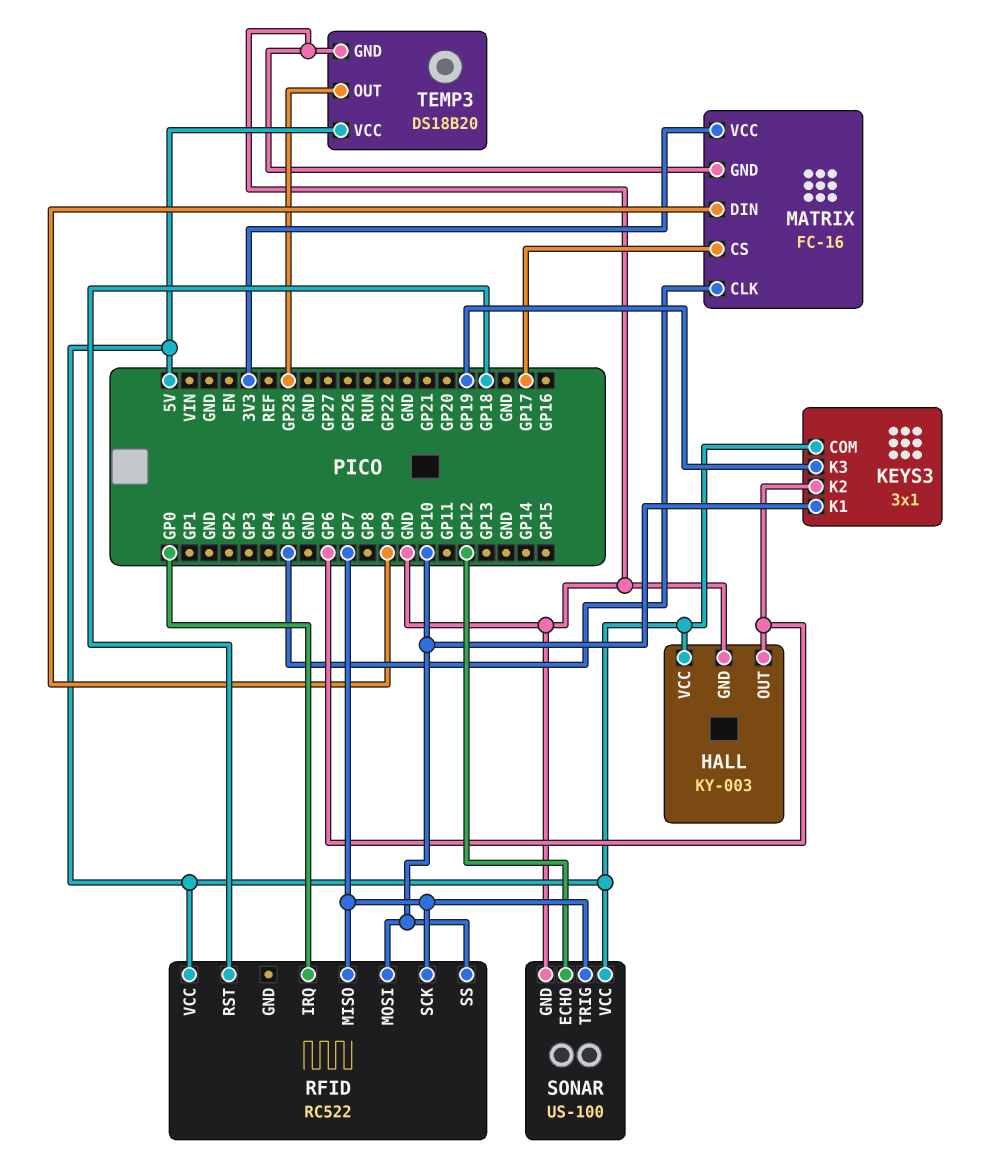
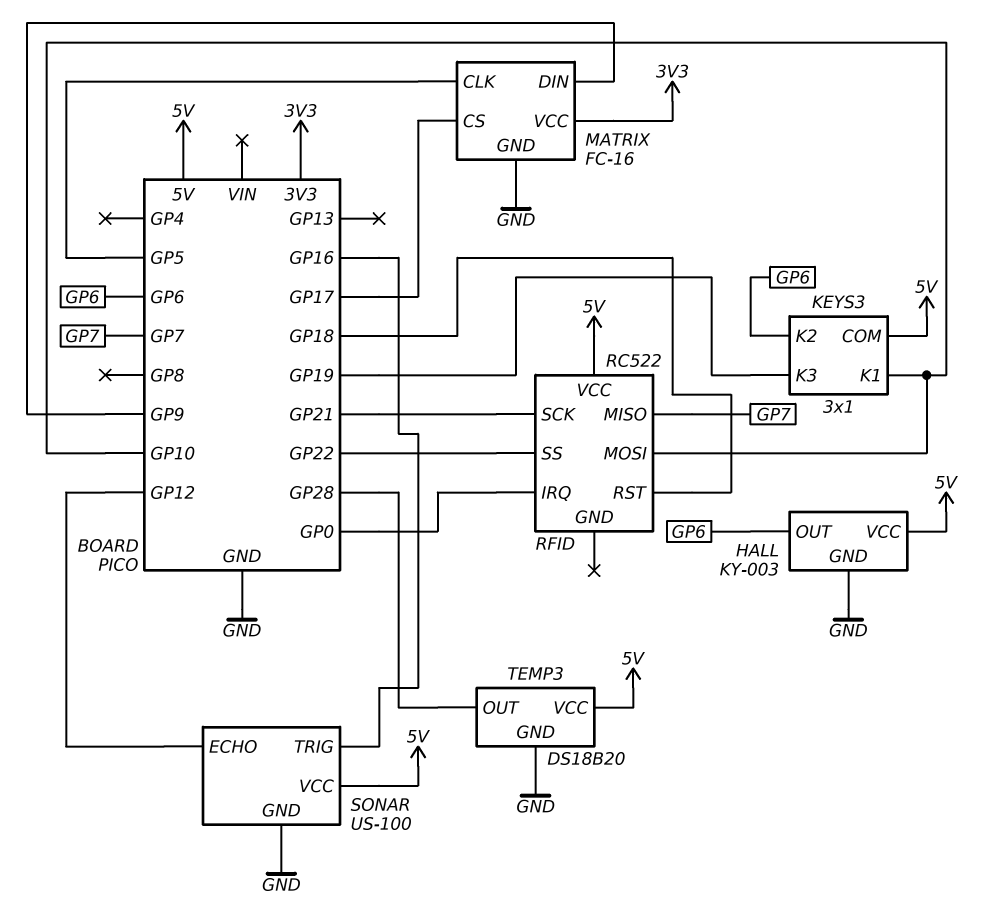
RFID pin SCK: GP7 -> GP21
RFID pin SS: GP10 -> GP22
SONAR pin TRIG: GP7 -> GP16

